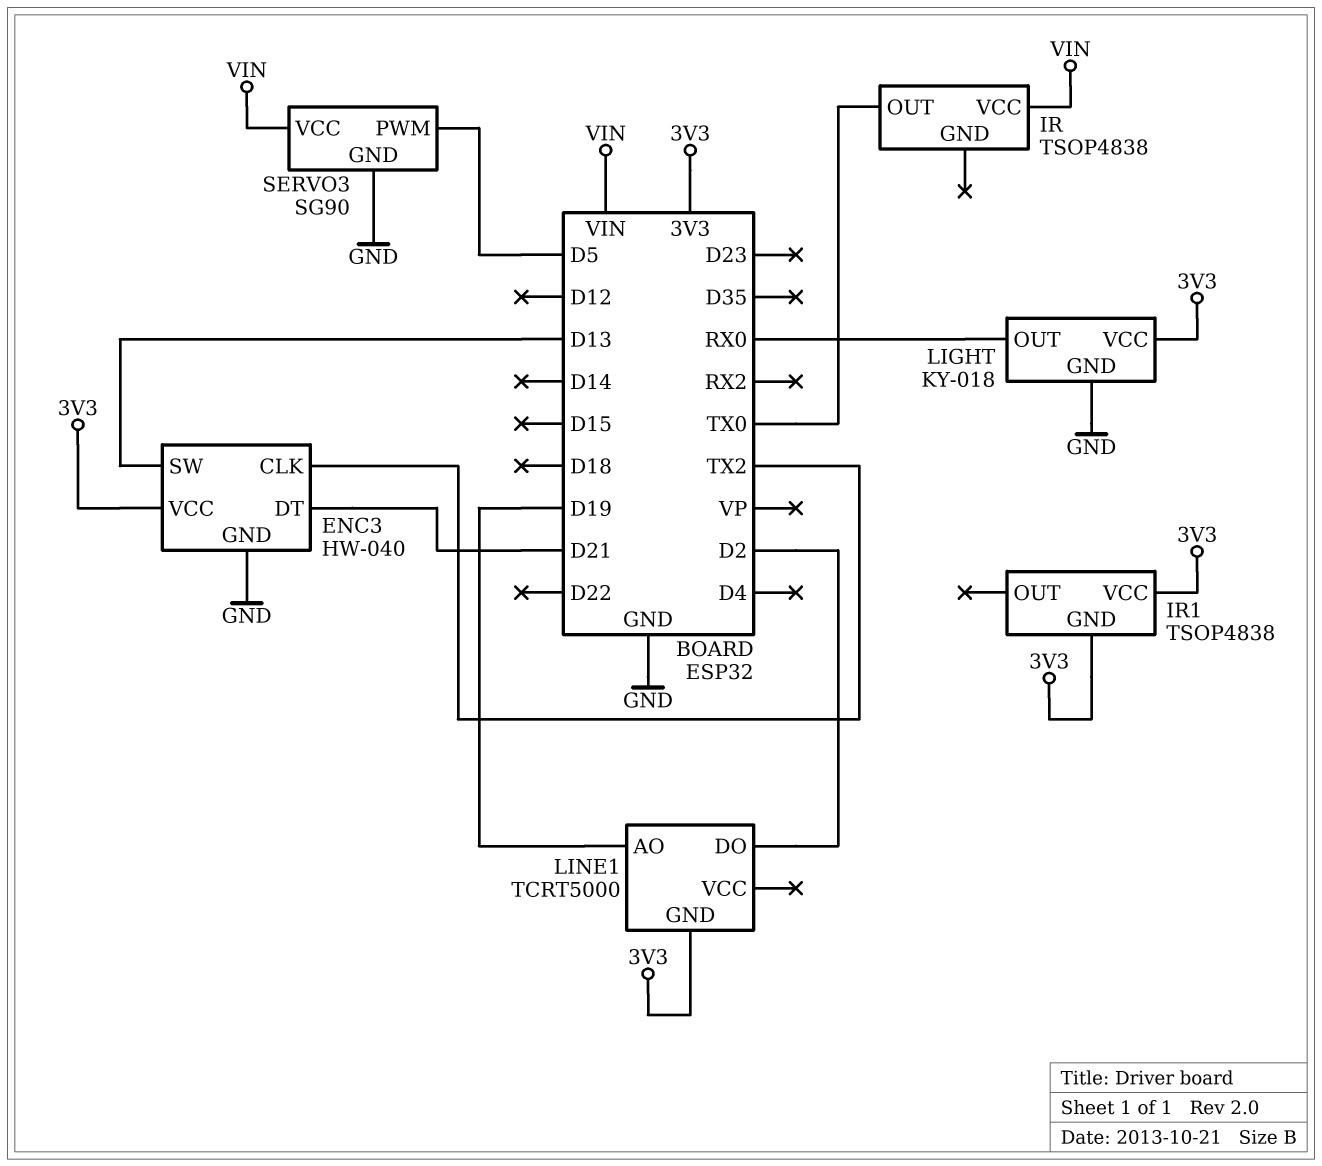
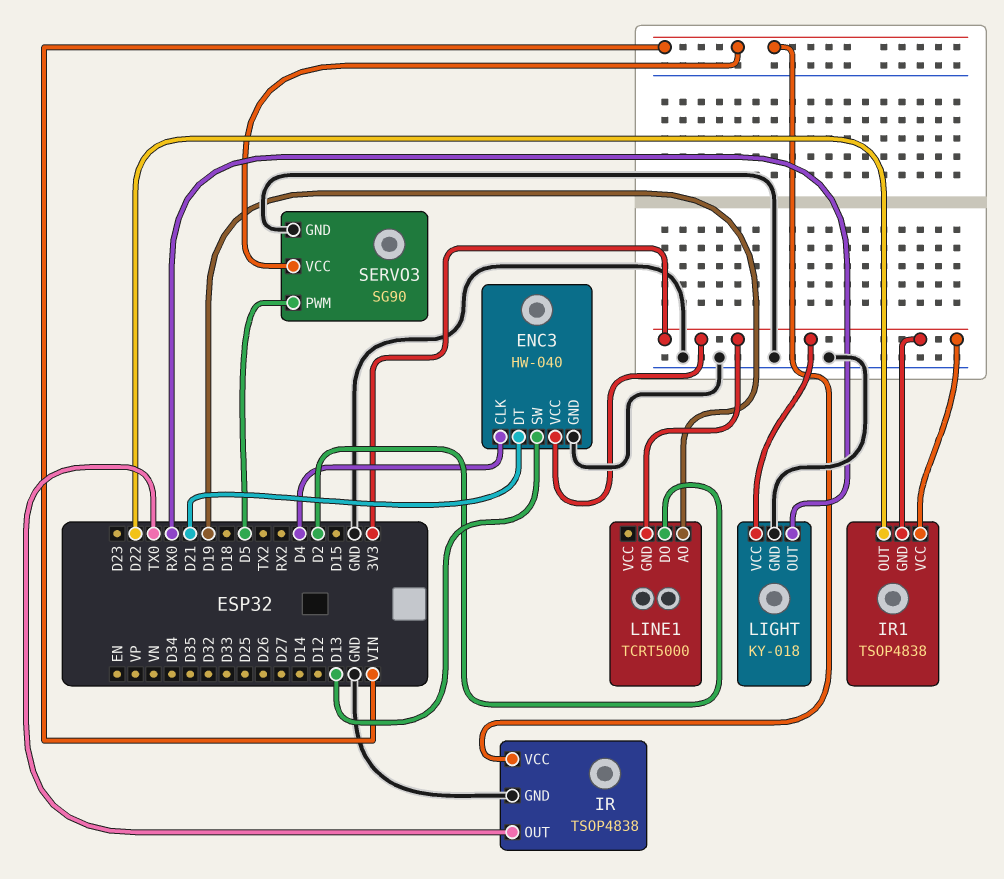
ENC3 pin CLK: TX2 -> D4
IR pin GND: none -> GND
IR1 pin OUT: none -> D22

